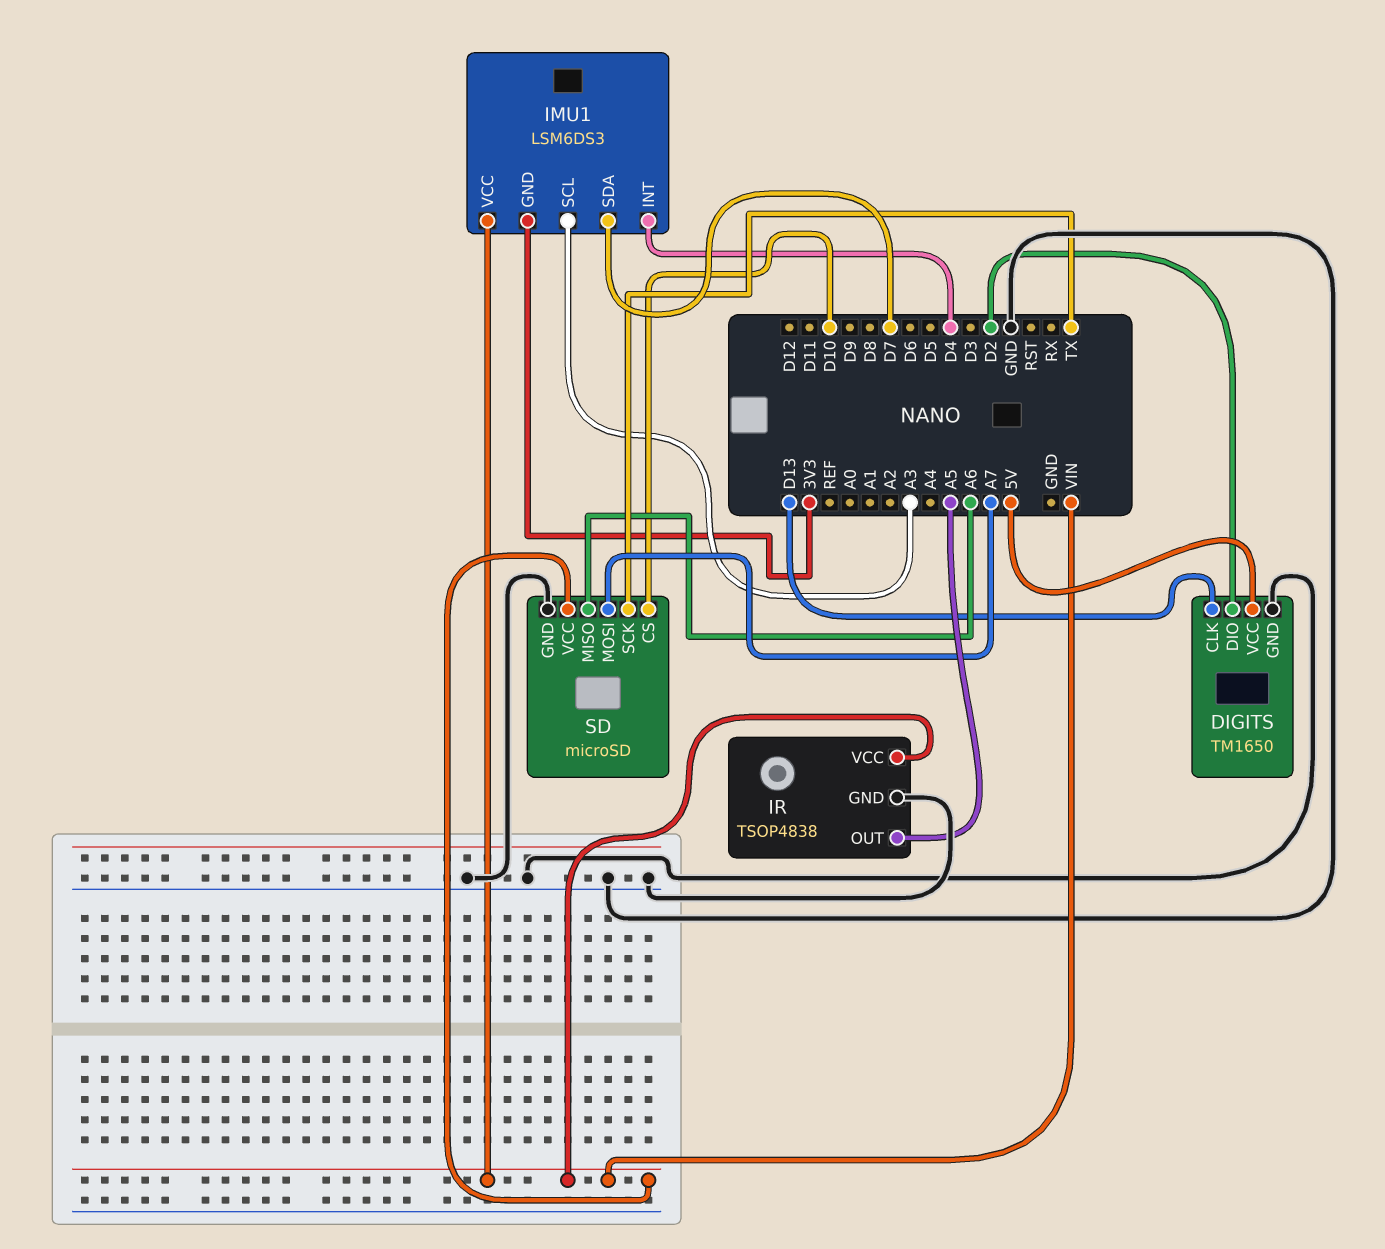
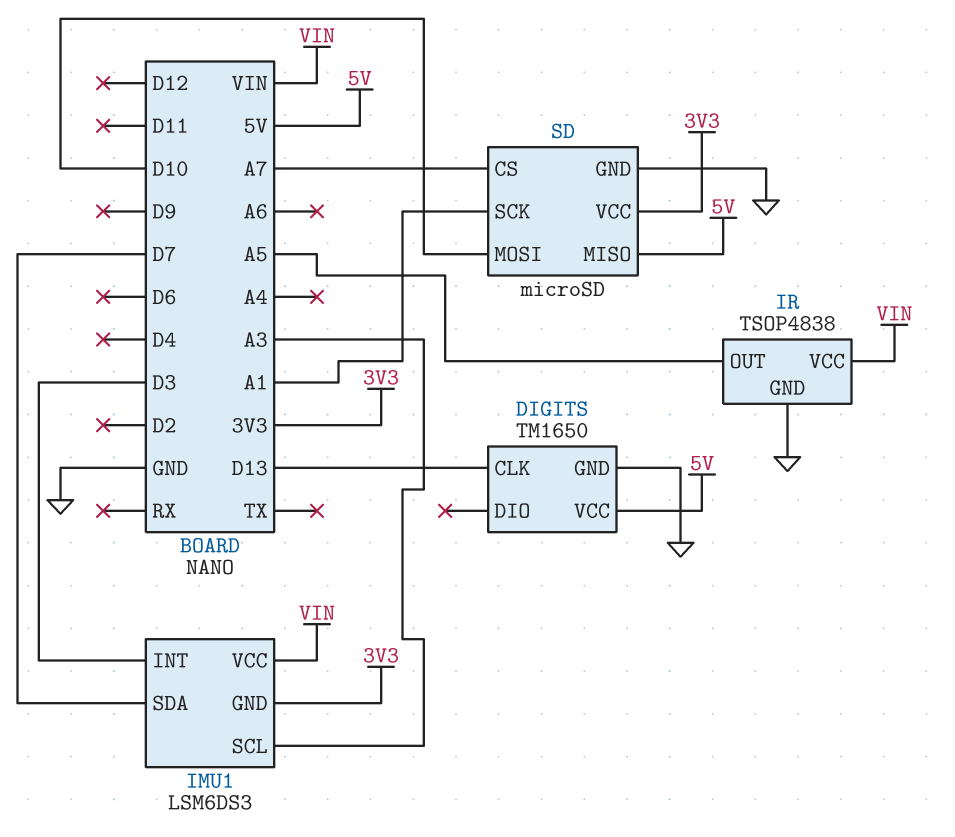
DIGITS pin DIO: D2 -> none
IMU1 pin INT: D4 -> D3
SD pin CS: D10 -> A7
SD pin MISO: A6 -> 5V
SD pin MOSI: A7 -> D10
SD pin SCK: TX -> A1
SD pin VCC: VIN -> 3V3

